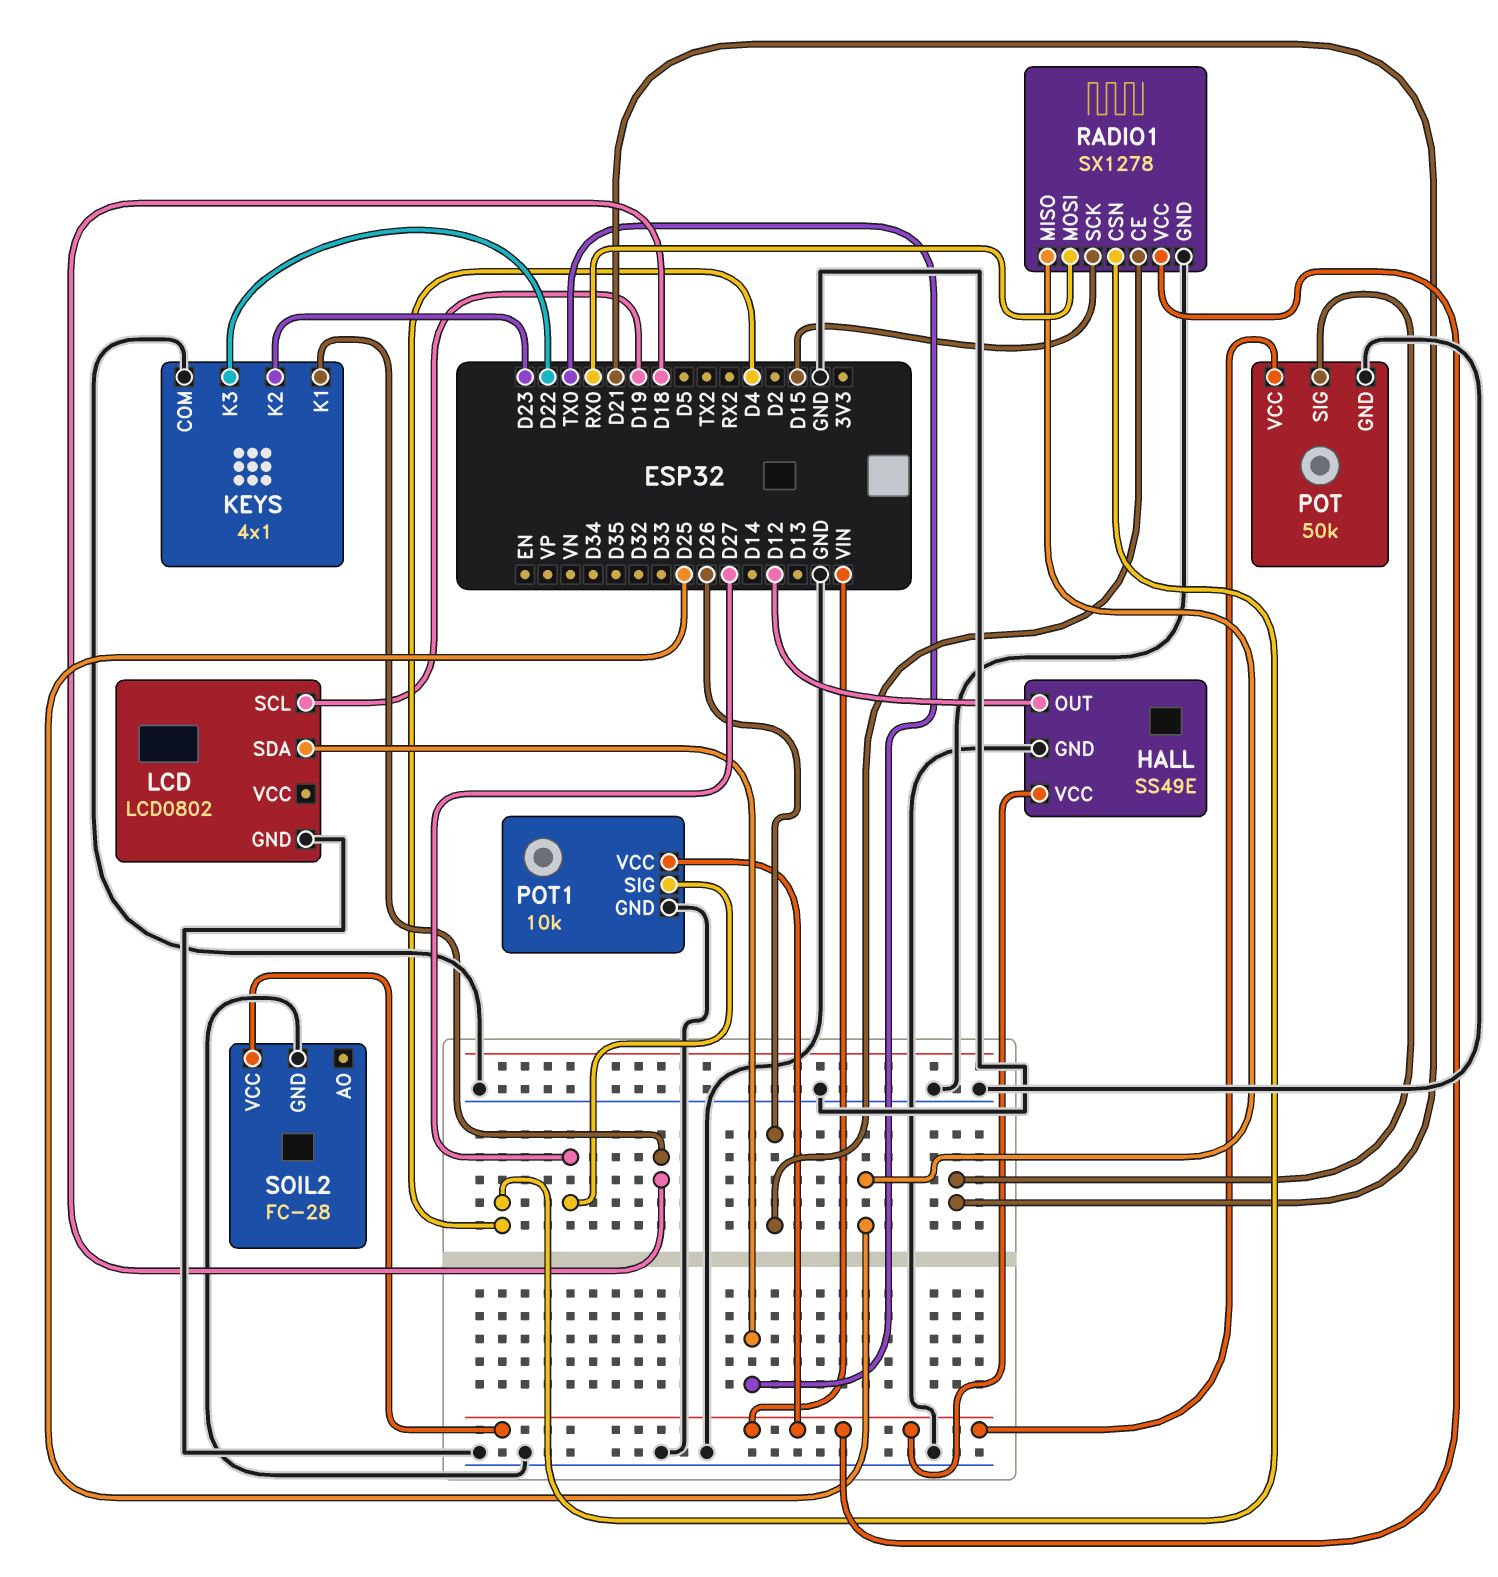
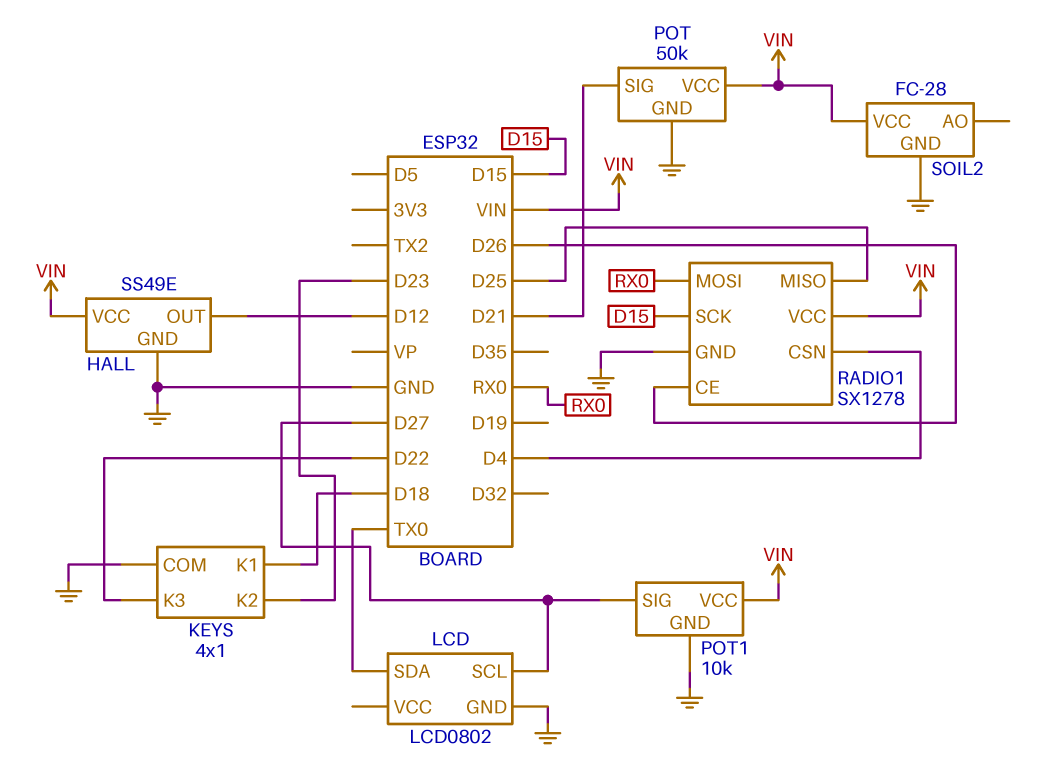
LCD pin SCL: D19 -> D27

